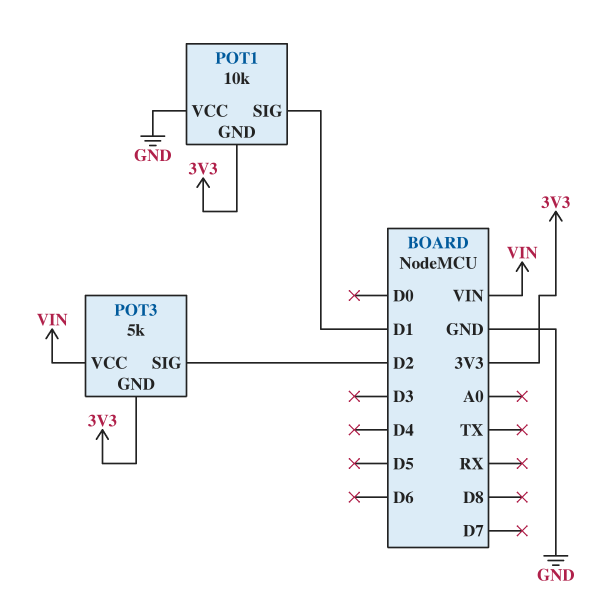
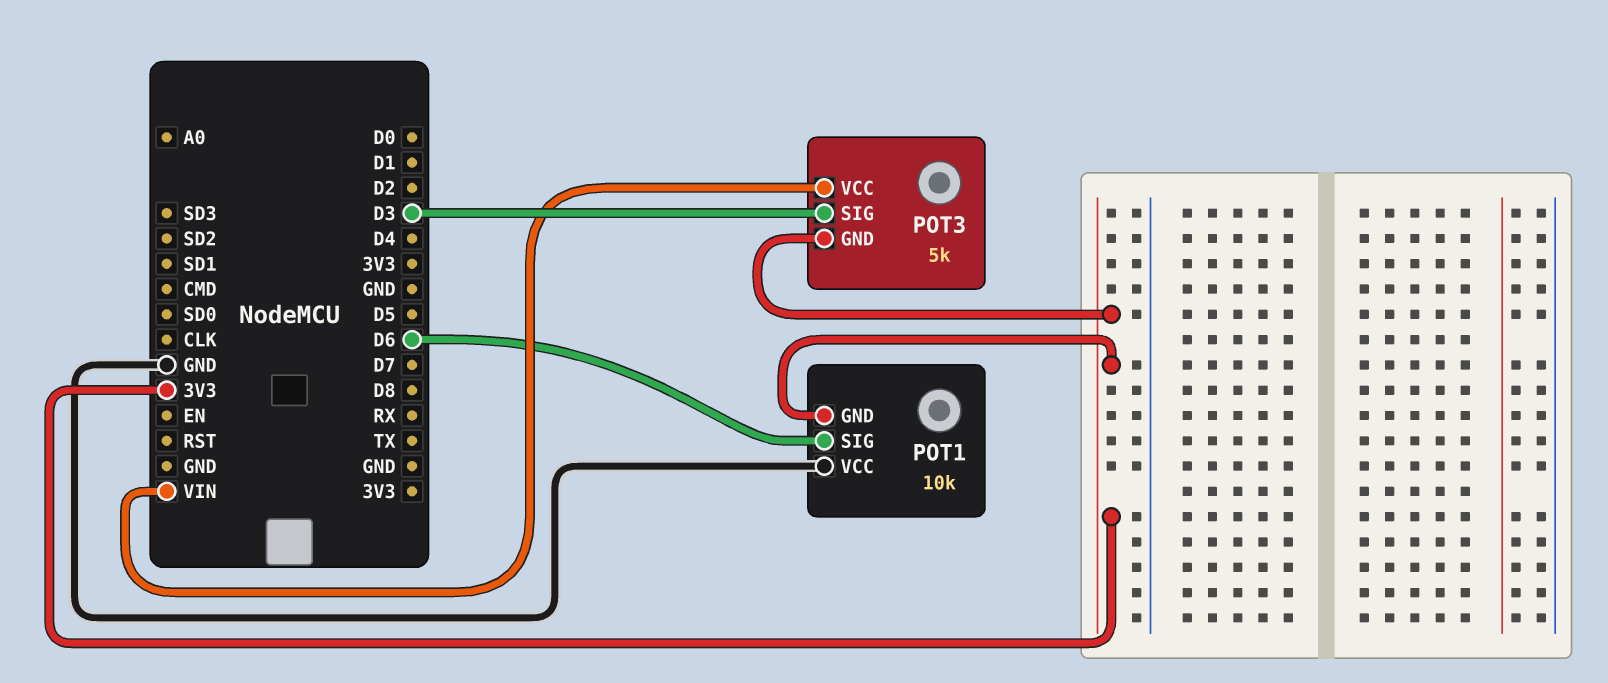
POT1 pin SIG: D1 -> D6
POT3 pin SIG: D2 -> D3

